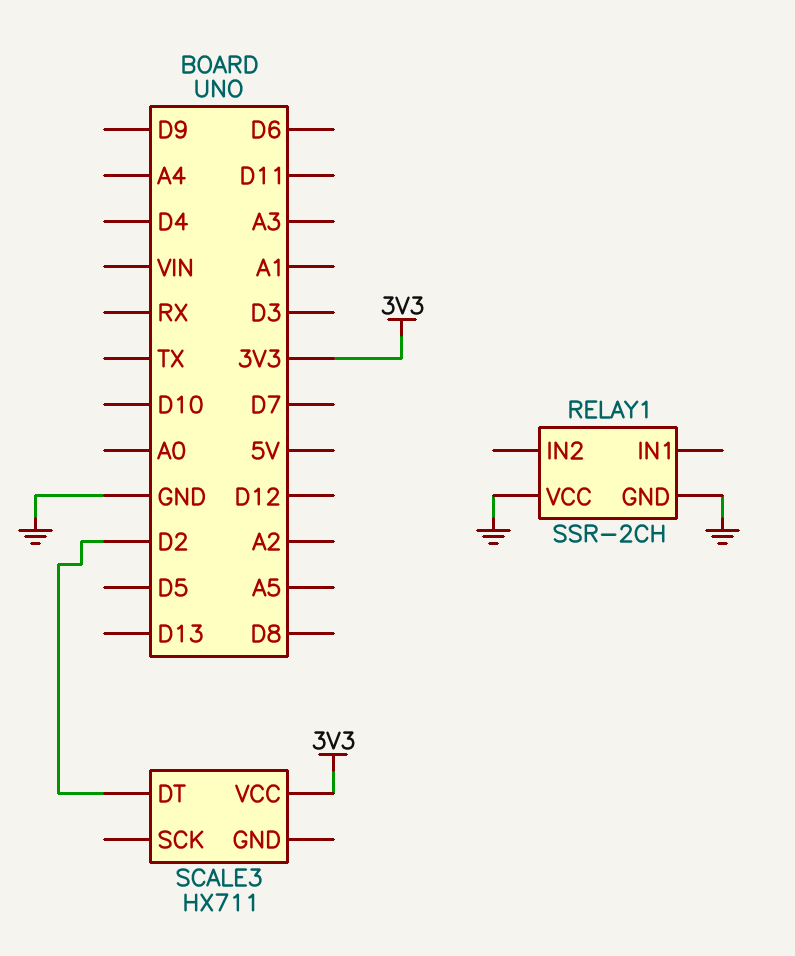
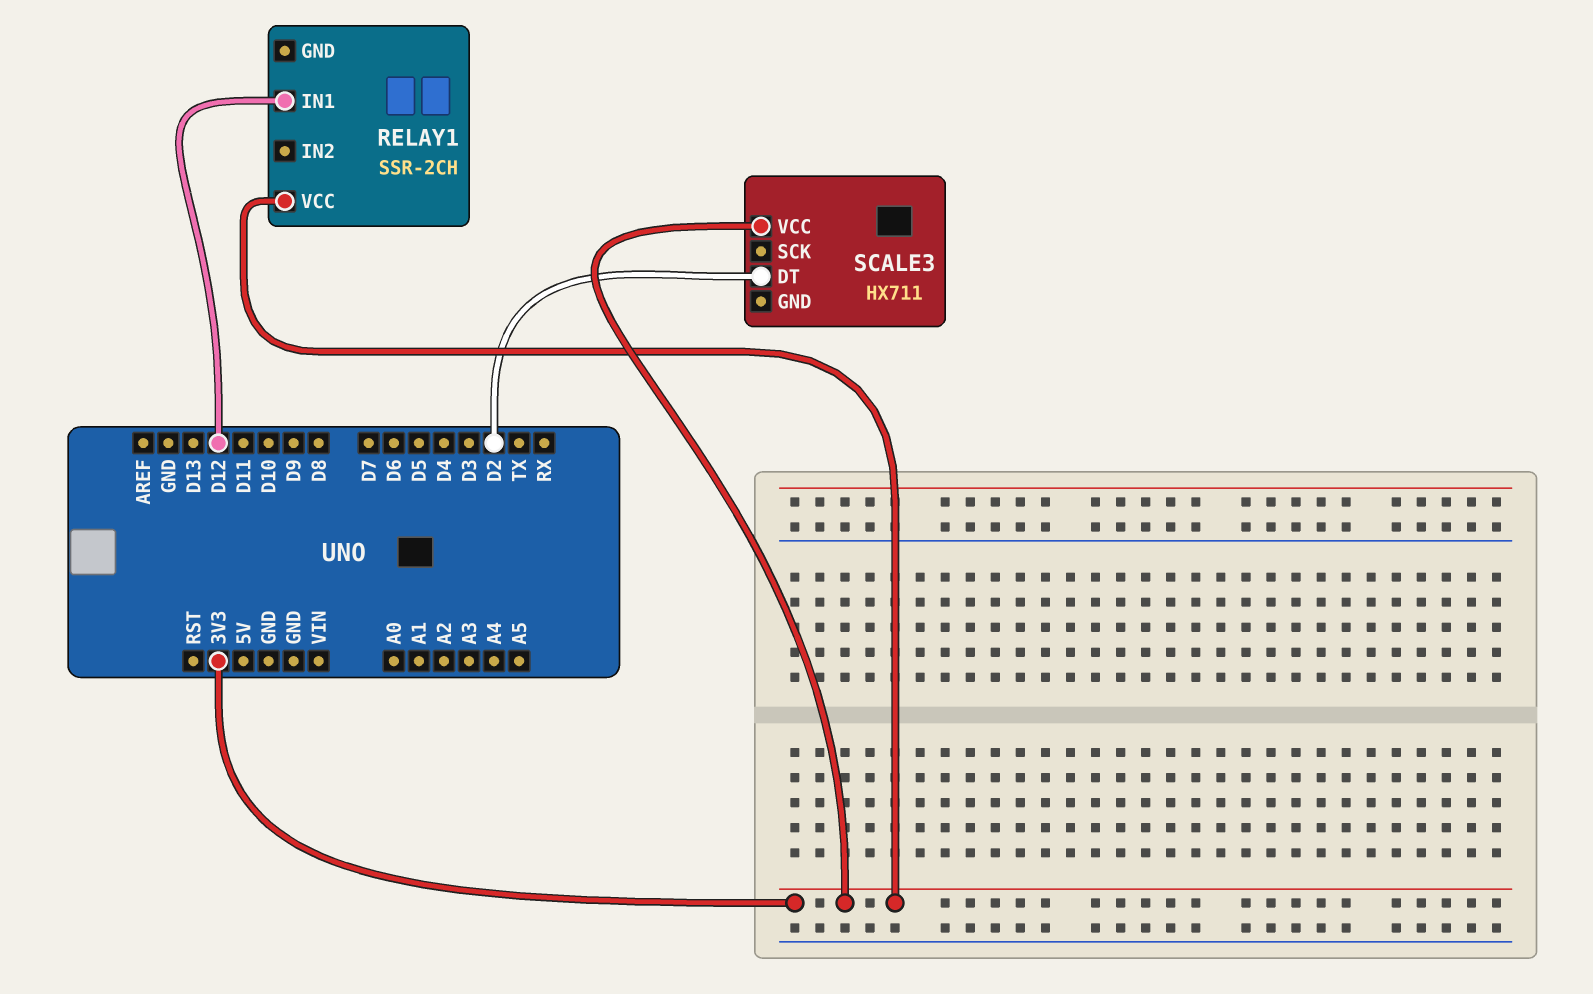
RELAY1 pin GND: GND -> none
RELAY1 pin IN1: none -> D12
RELAY1 pin VCC: GND -> 3V3

